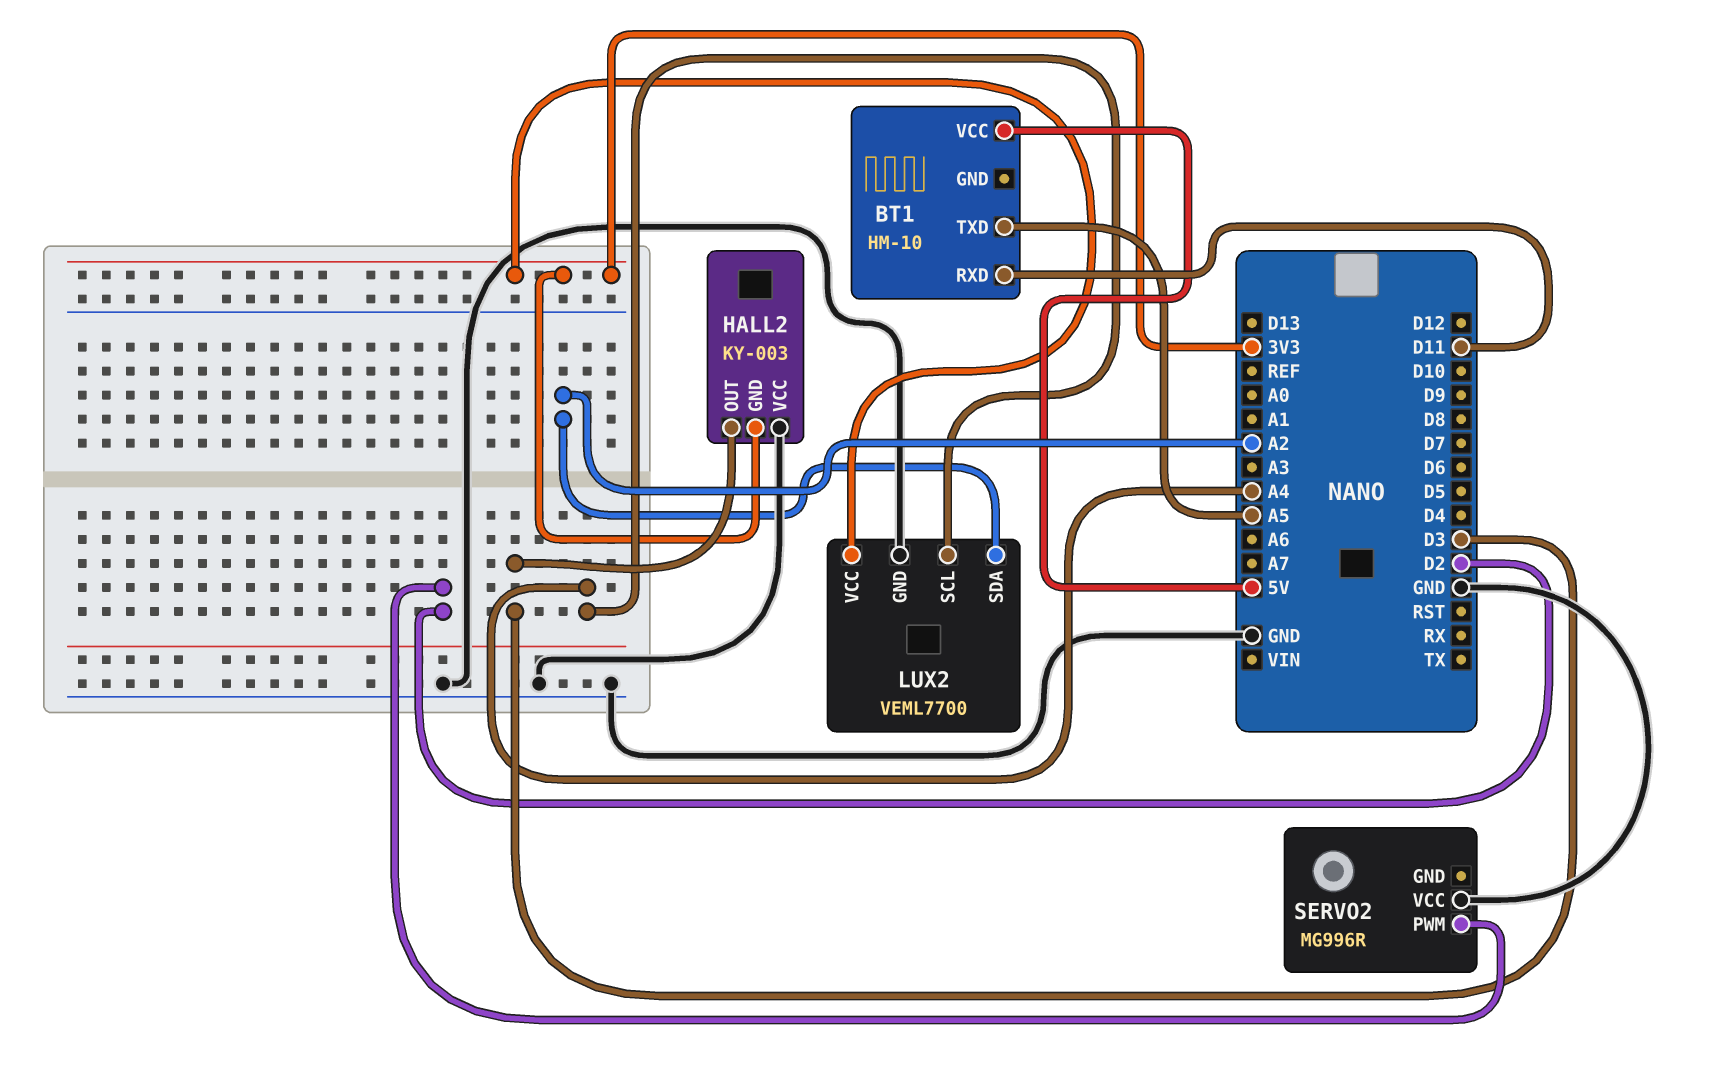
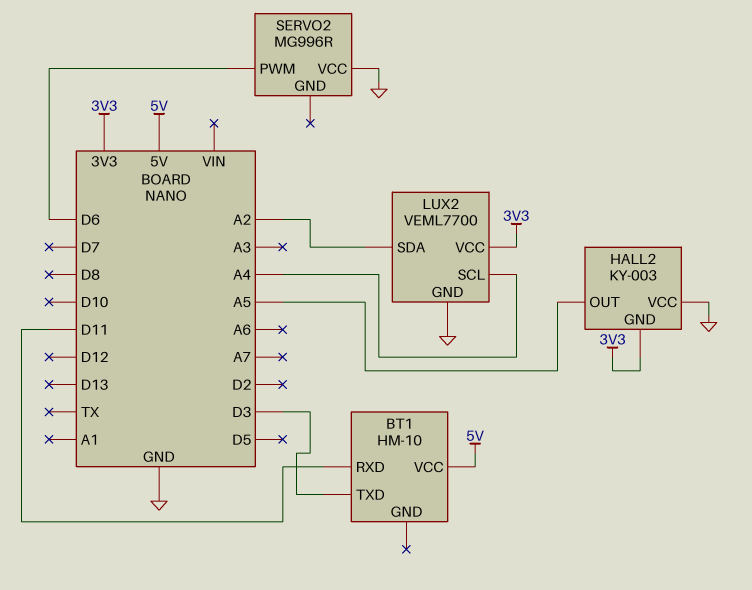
BT1 pin TXD: A5 -> D3
HALL2 pin OUT: D3 -> A5
SERVO2 pin PWM: D2 -> D6

